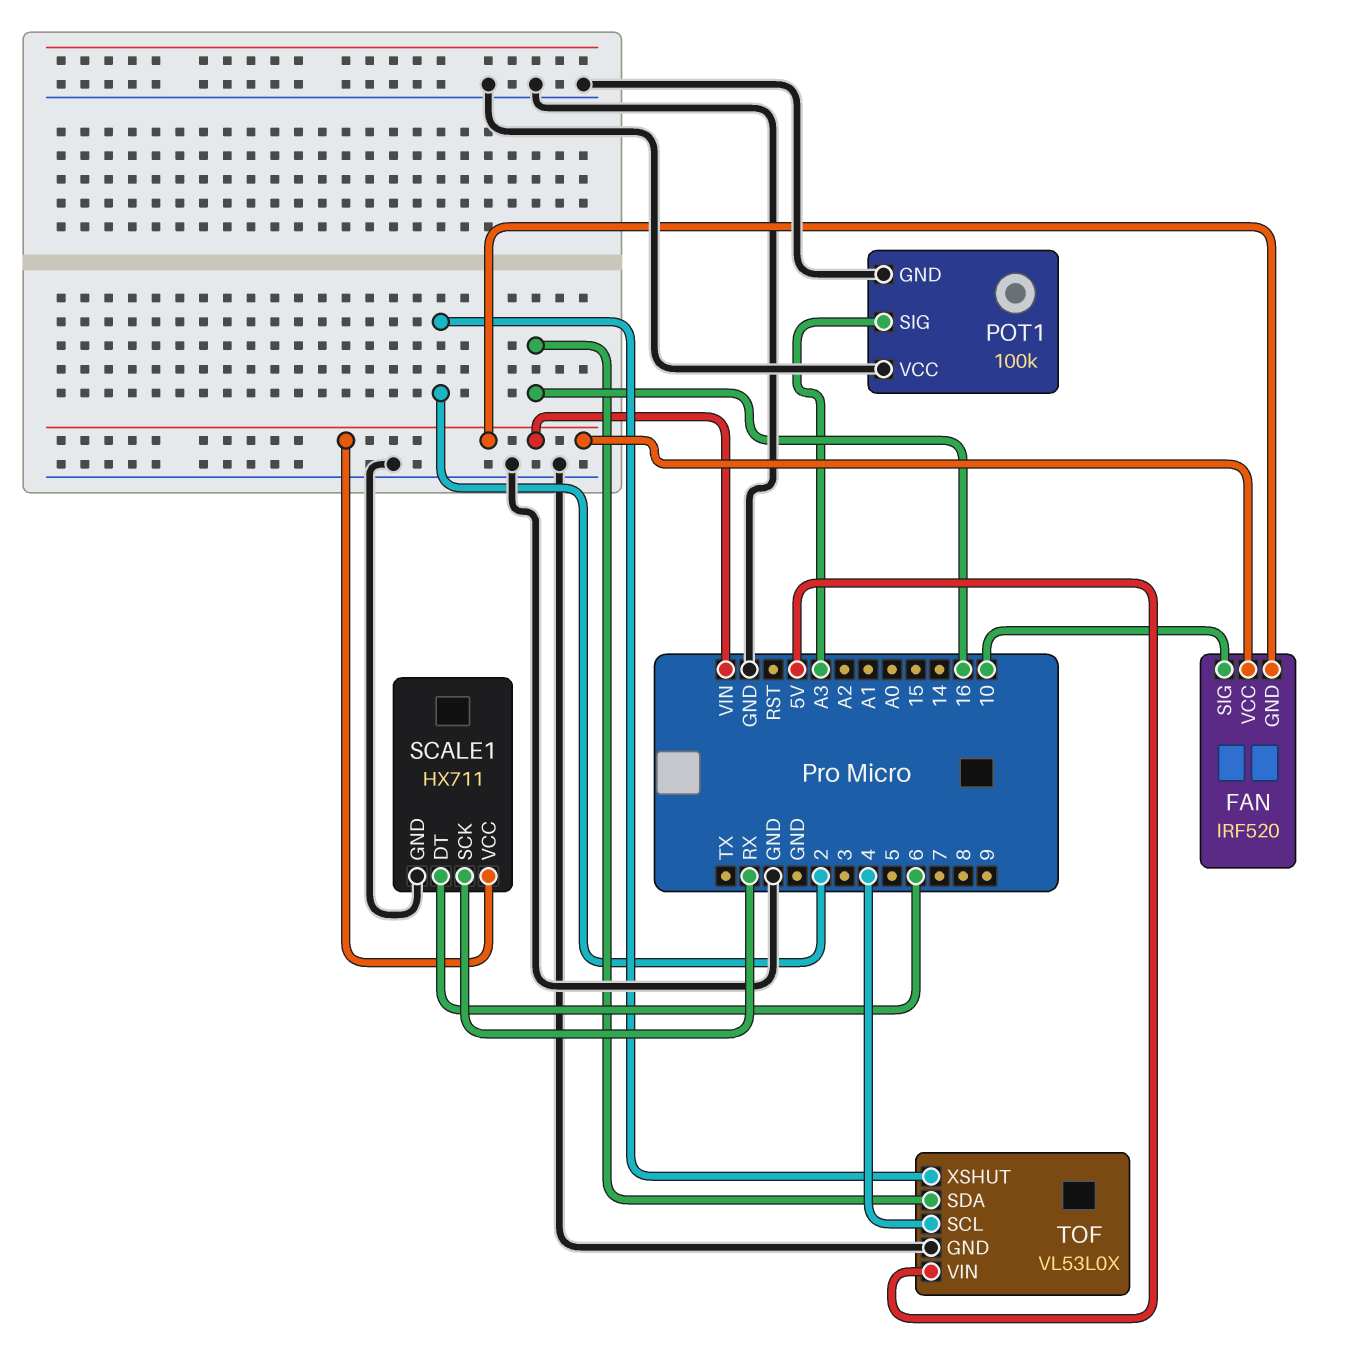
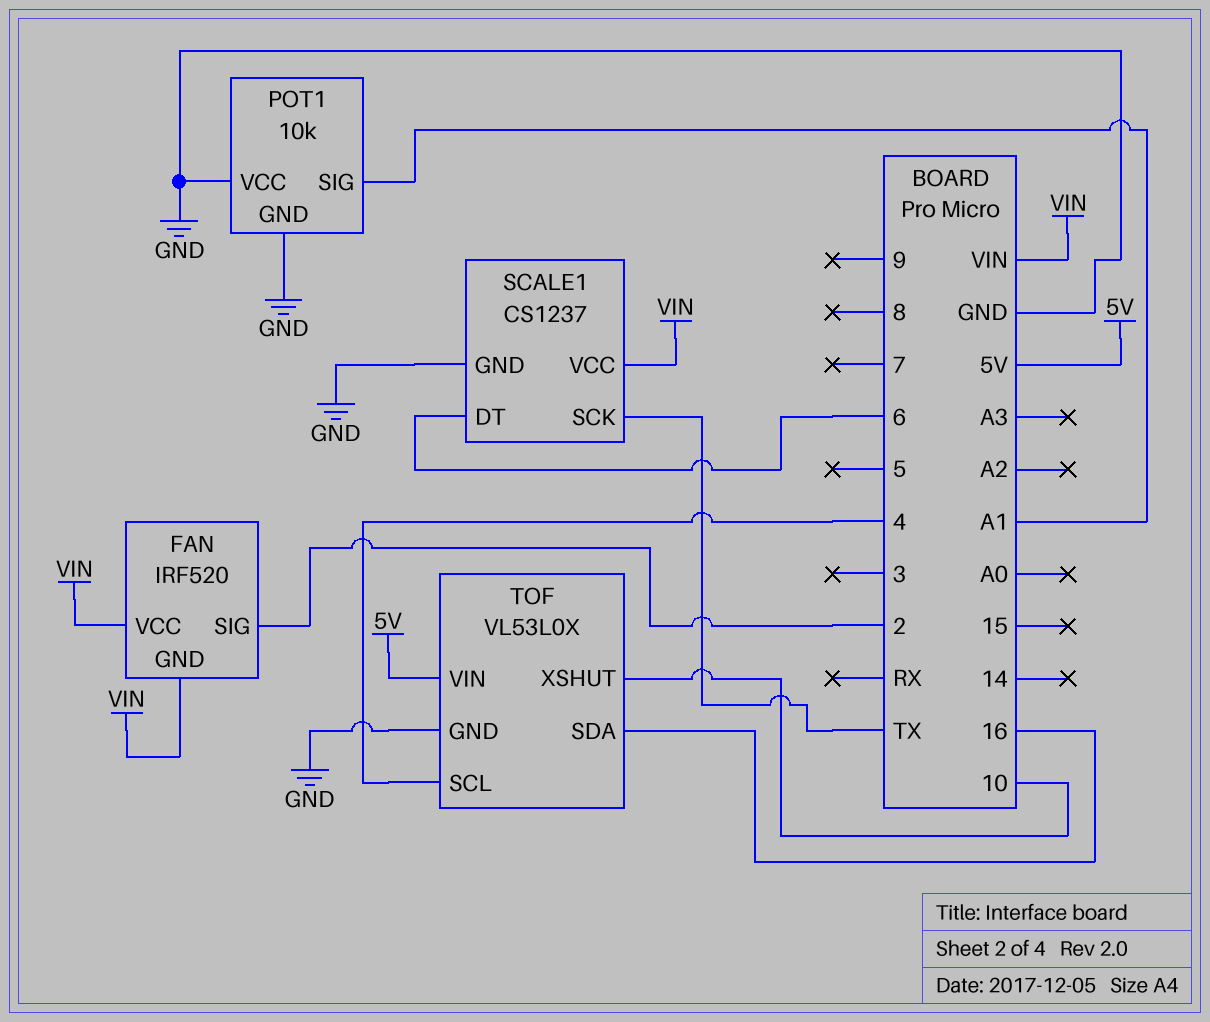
FAN pin SIG: 10 -> 2
POT1: 100k -> 10k
POT1 pin SIG: A3 -> A1
SCALE1: HX711 -> CS1237
SCALE1 pin SCK: RX -> TX
TOF pin XSHUT: 2 -> 10

